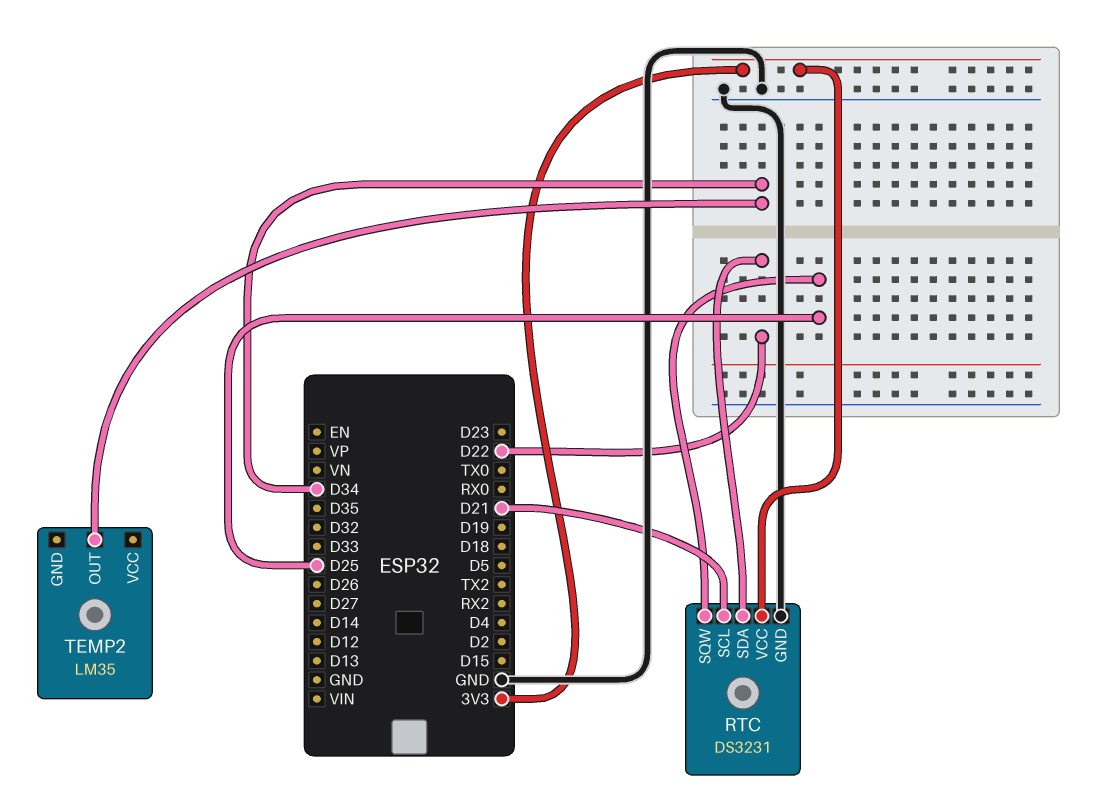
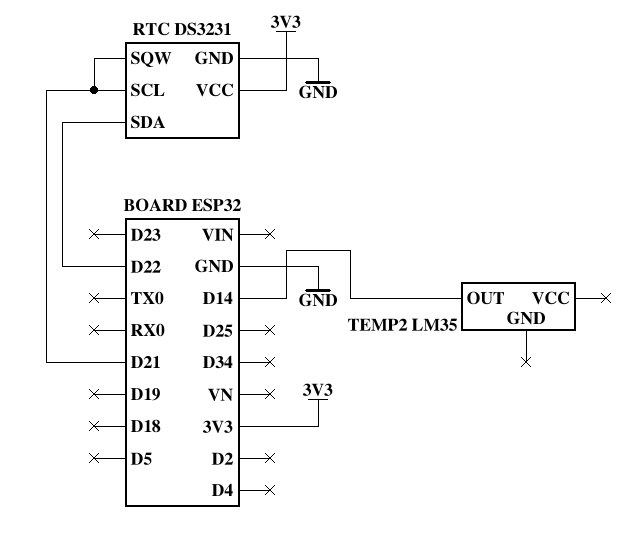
RTC pin SQW: D25 -> D21
TEMP2 pin OUT: D34 -> D14

